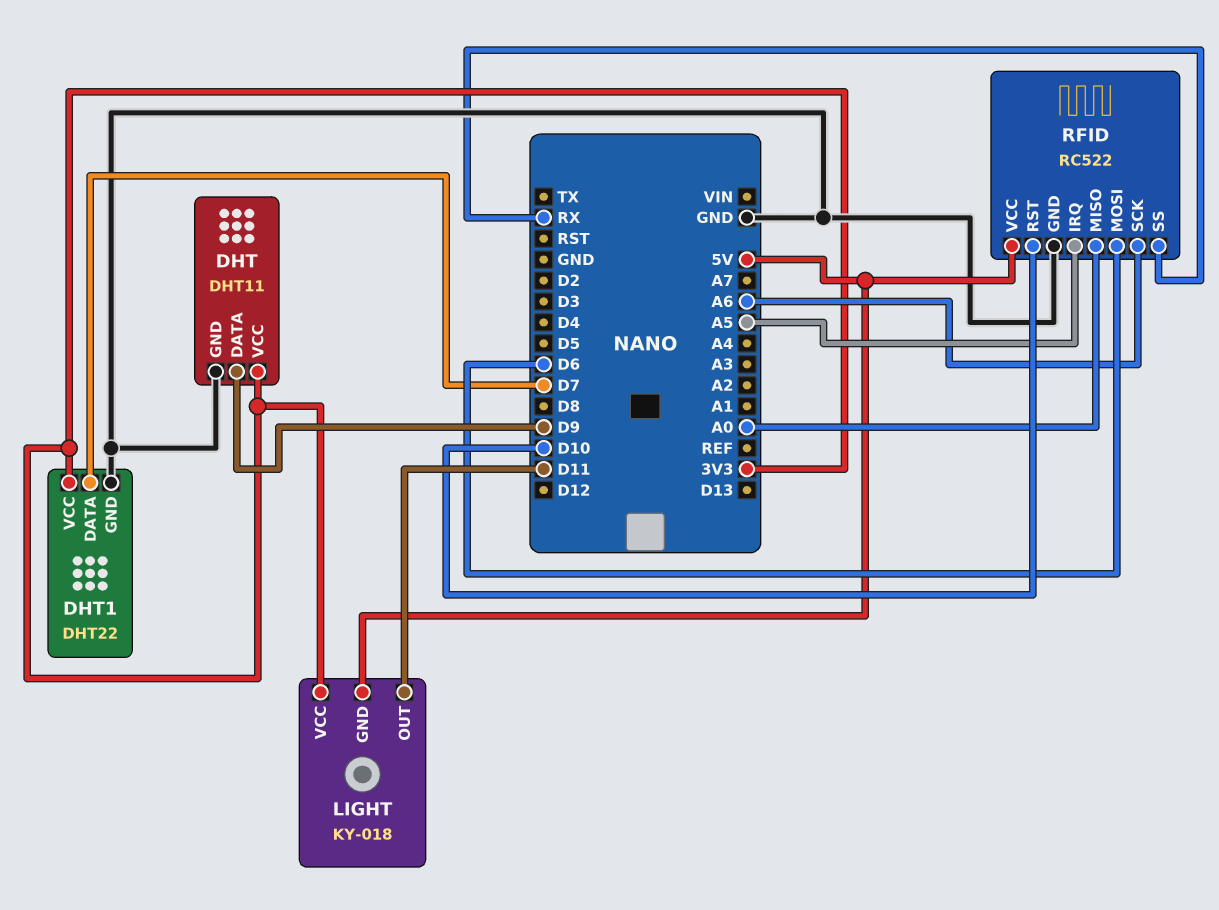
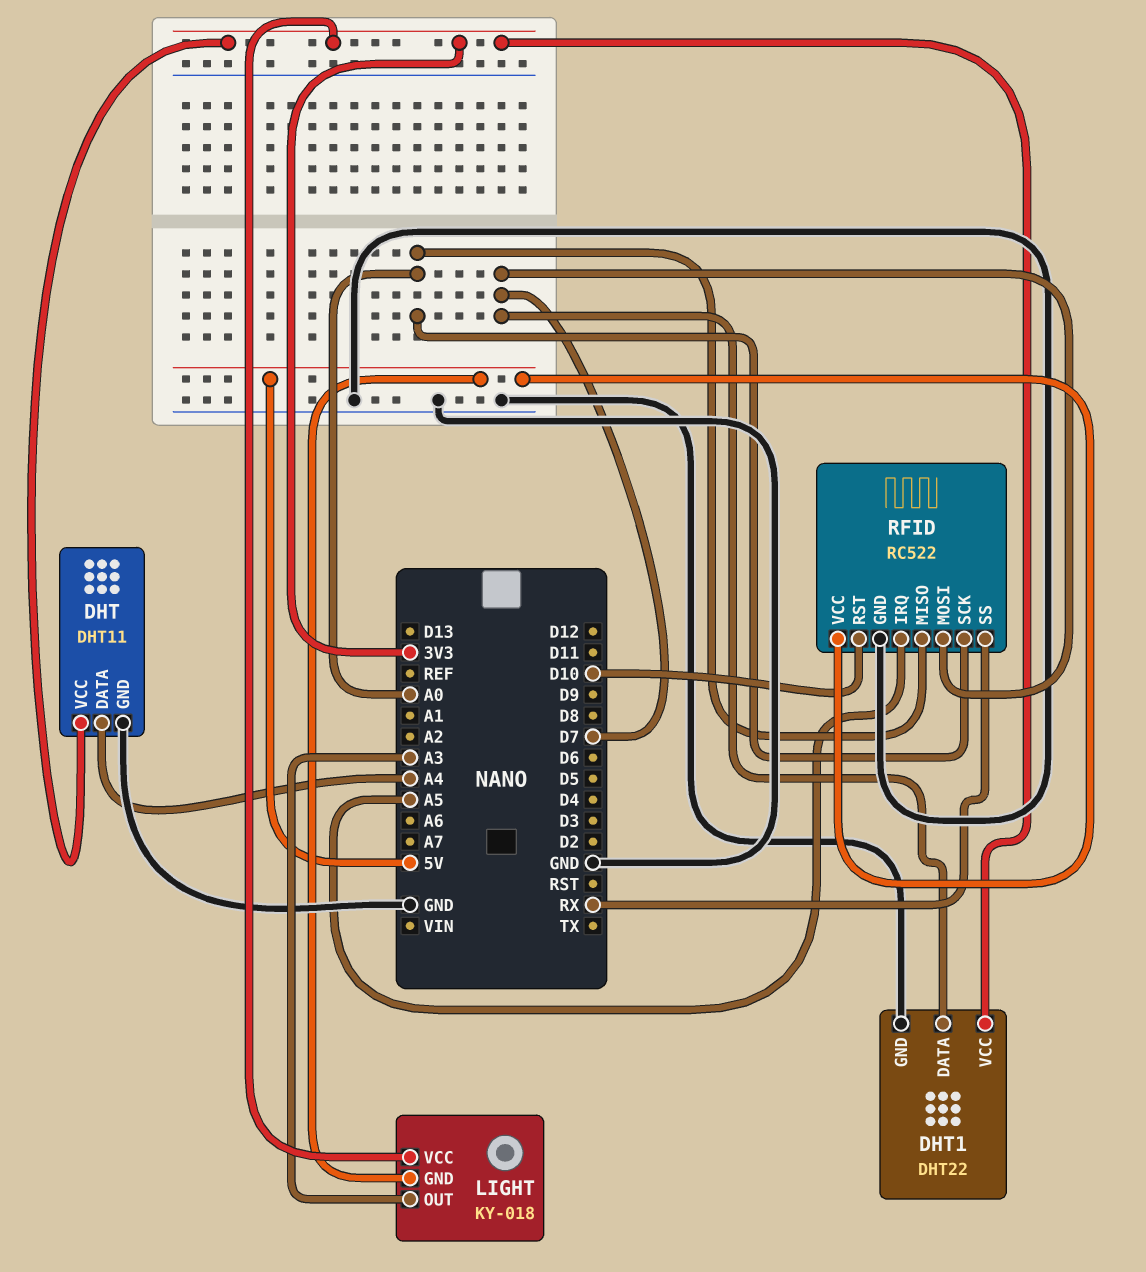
DHT pin DATA: D9 -> A4
LIGHT pin OUT: D11 -> A3
RFID pin MOSI: D6 -> D7
RFID pin SCK: A6 -> A0

